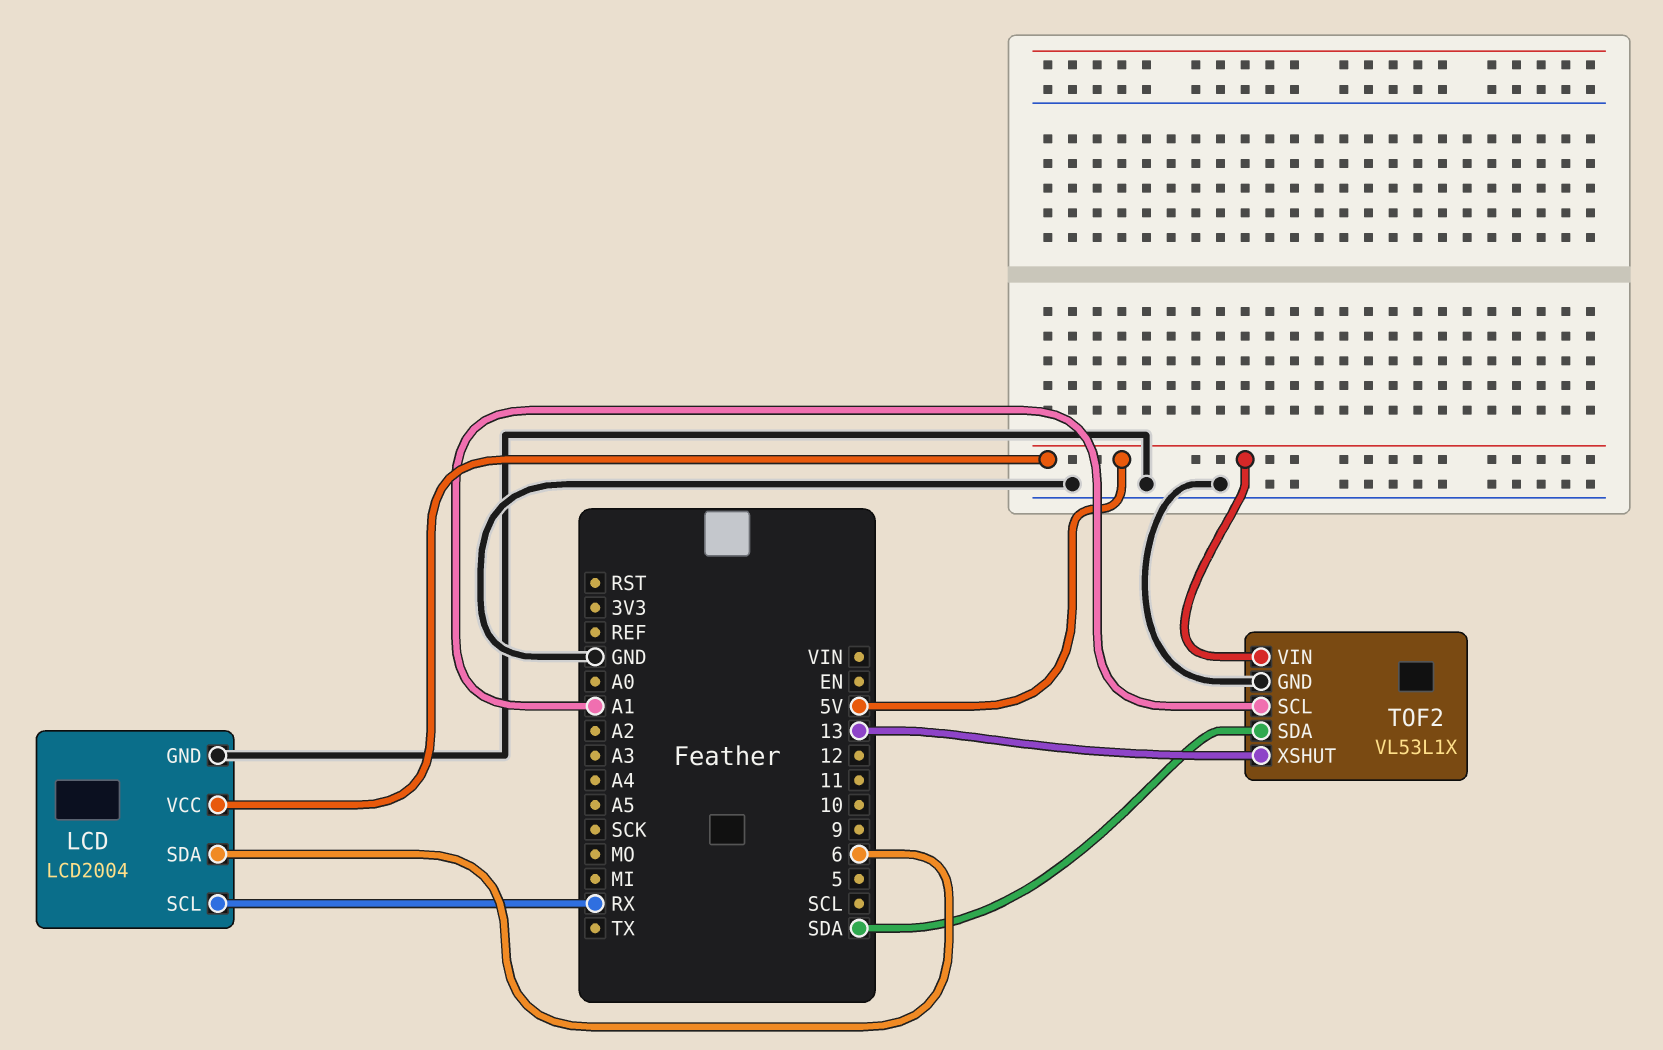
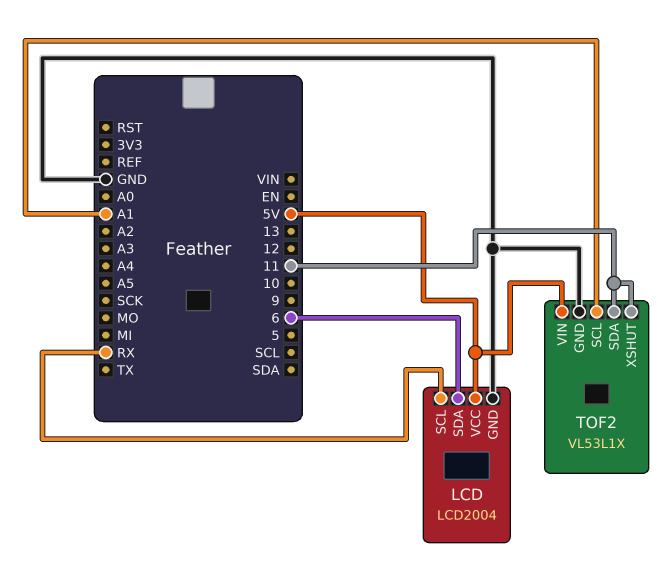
TOF2 pin SDA: SDA -> 11
TOF2 pin XSHUT: 13 -> 11

